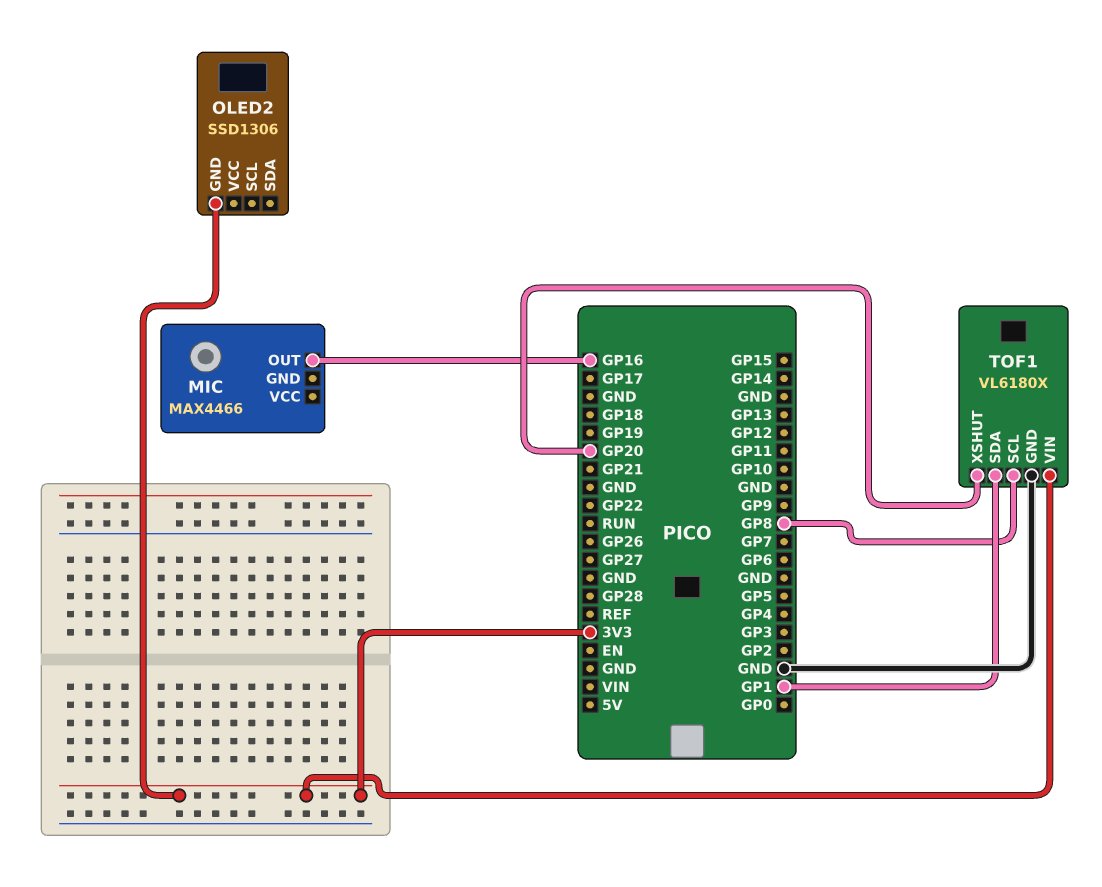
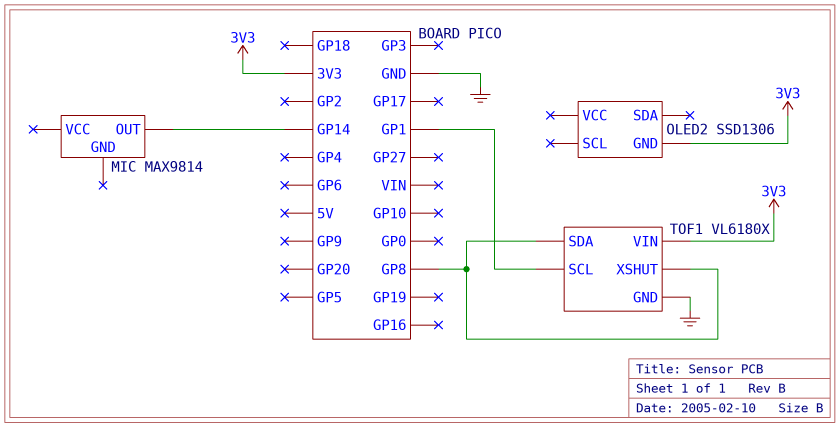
MIC: MAX4466 -> MAX9814
MIC pin OUT: GP16 -> GP14
TOF1 pin SCL: GP8 -> GP1
TOF1 pin SDA: GP1 -> GP8
TOF1 pin XSHUT: GP20 -> GP8

